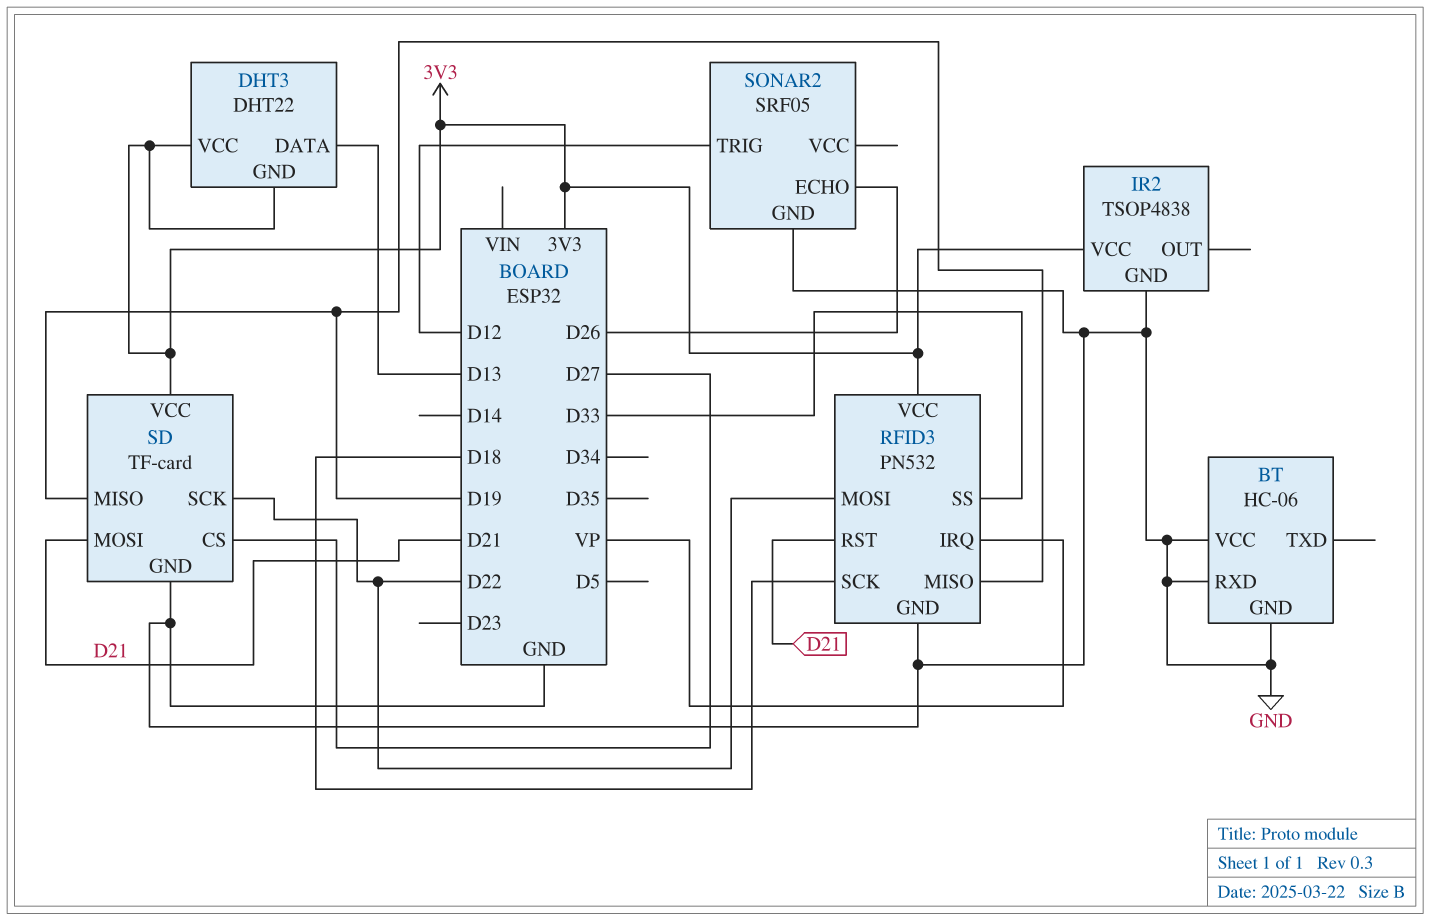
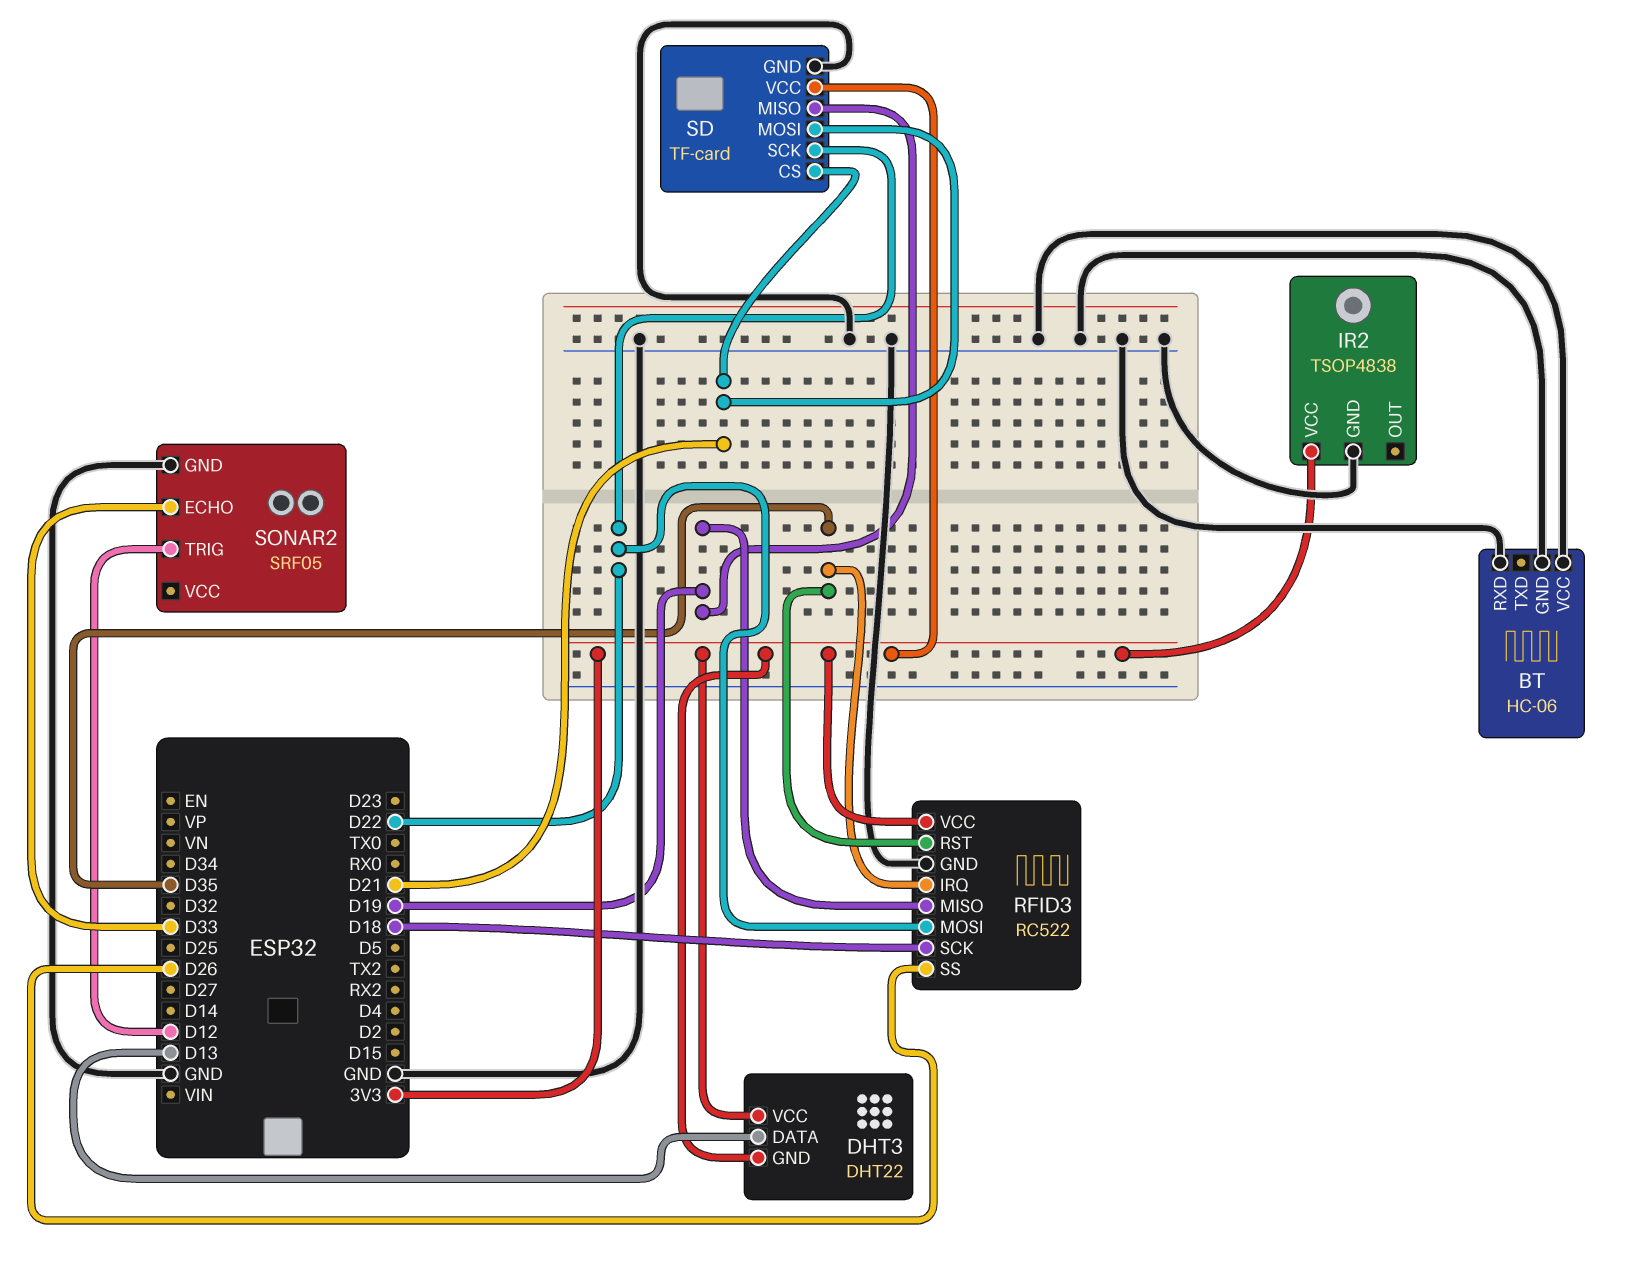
RFID3: PN532 -> RC522
RFID3 pin IRQ: VP -> D35
RFID3 pin RST: D21 -> D35
RFID3 pin SS: D33 -> D26
SD pin CS: D27 -> D21
SONAR2 pin ECHO: D26 -> D33

